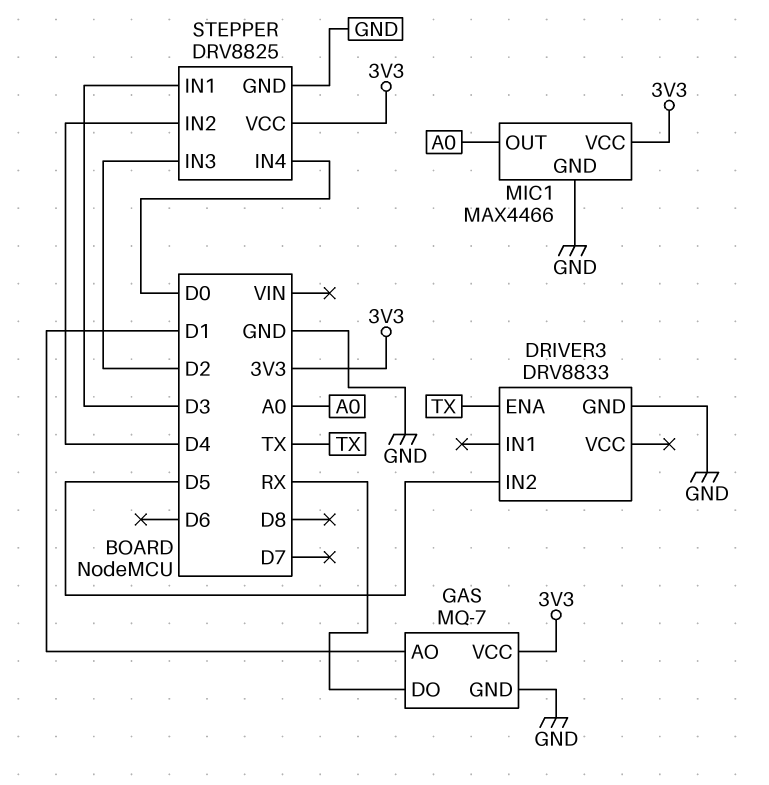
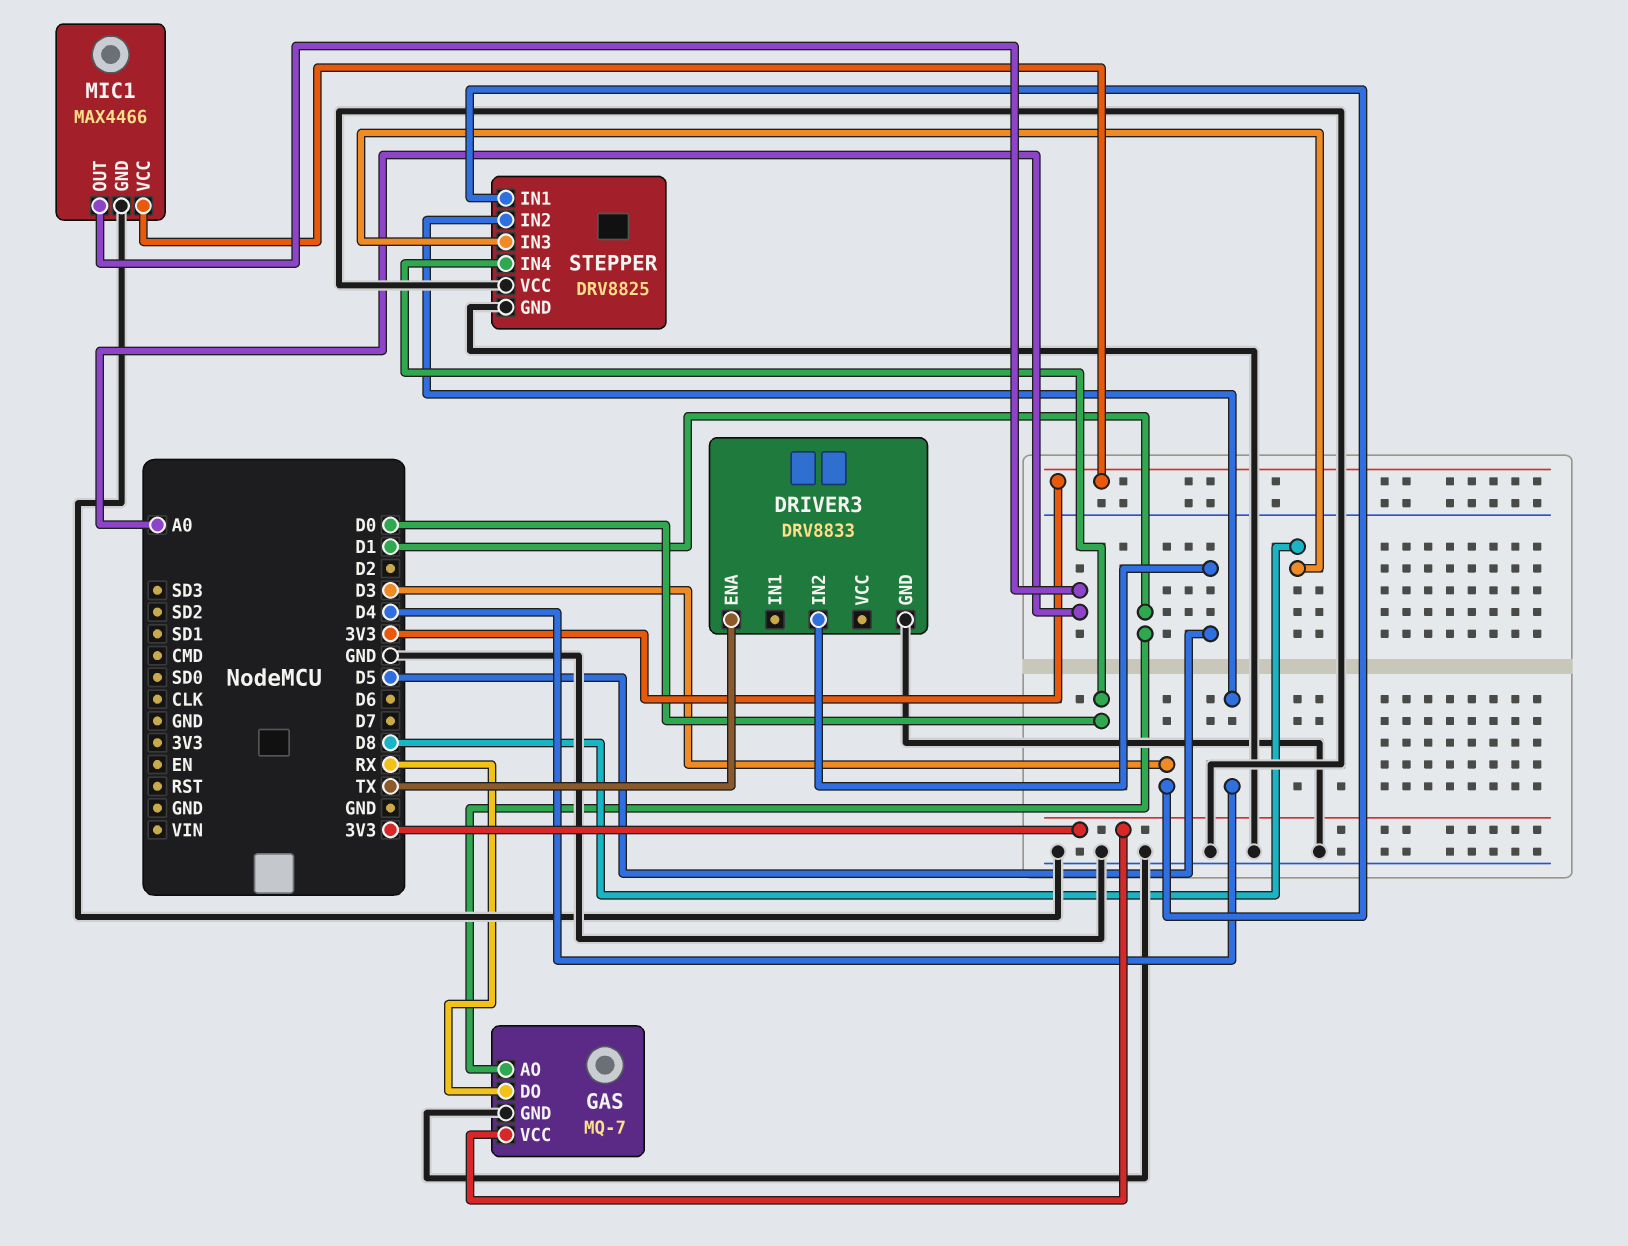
STEPPER pin IN3: D2 -> D8
STEPPER pin VCC: 3V3 -> GND

